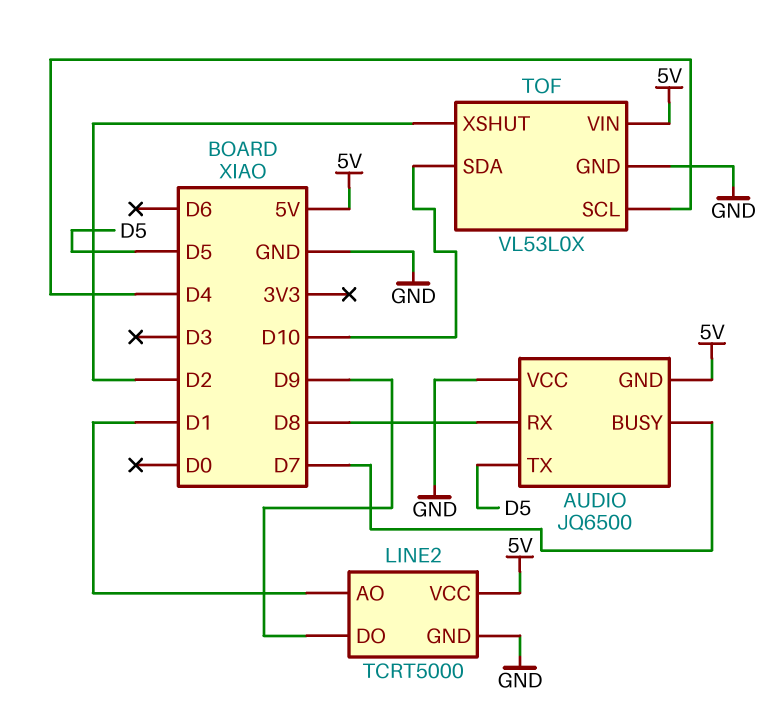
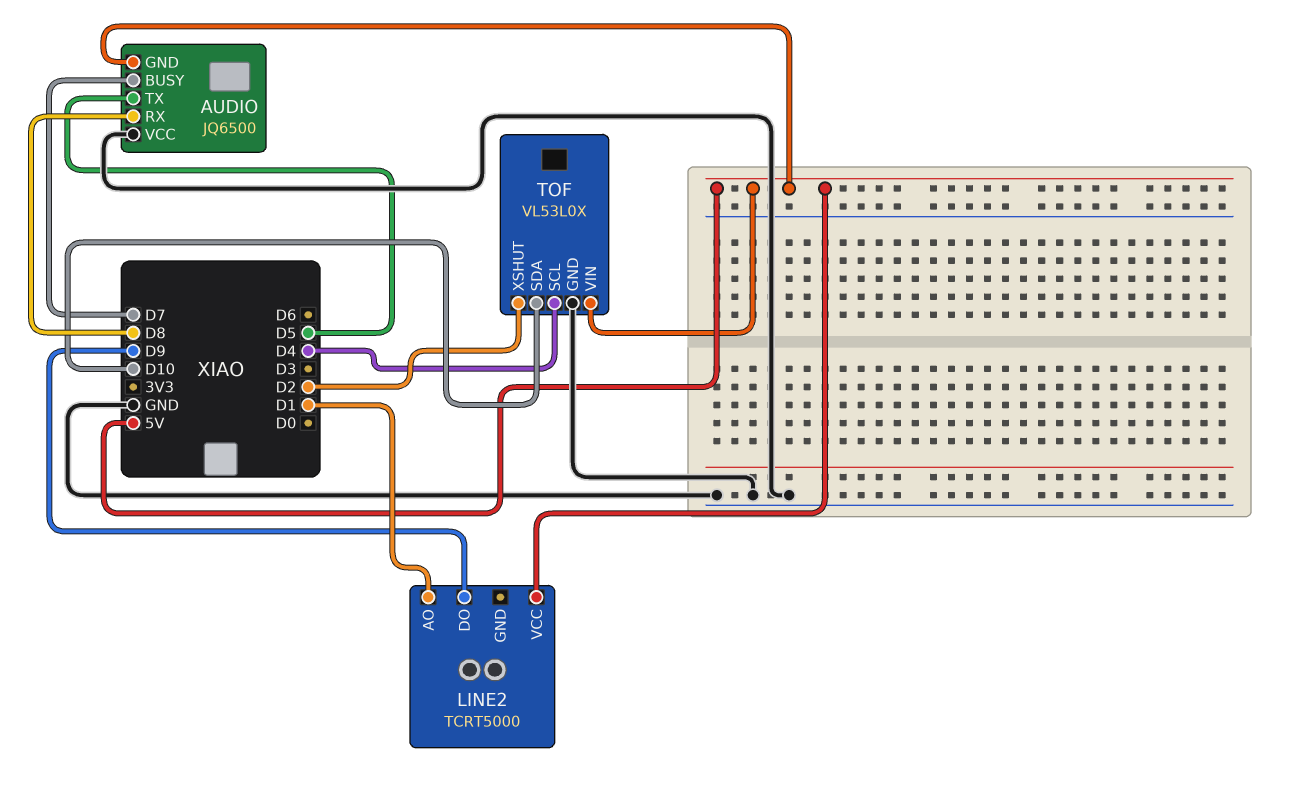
LINE2 pin GND: GND -> none

